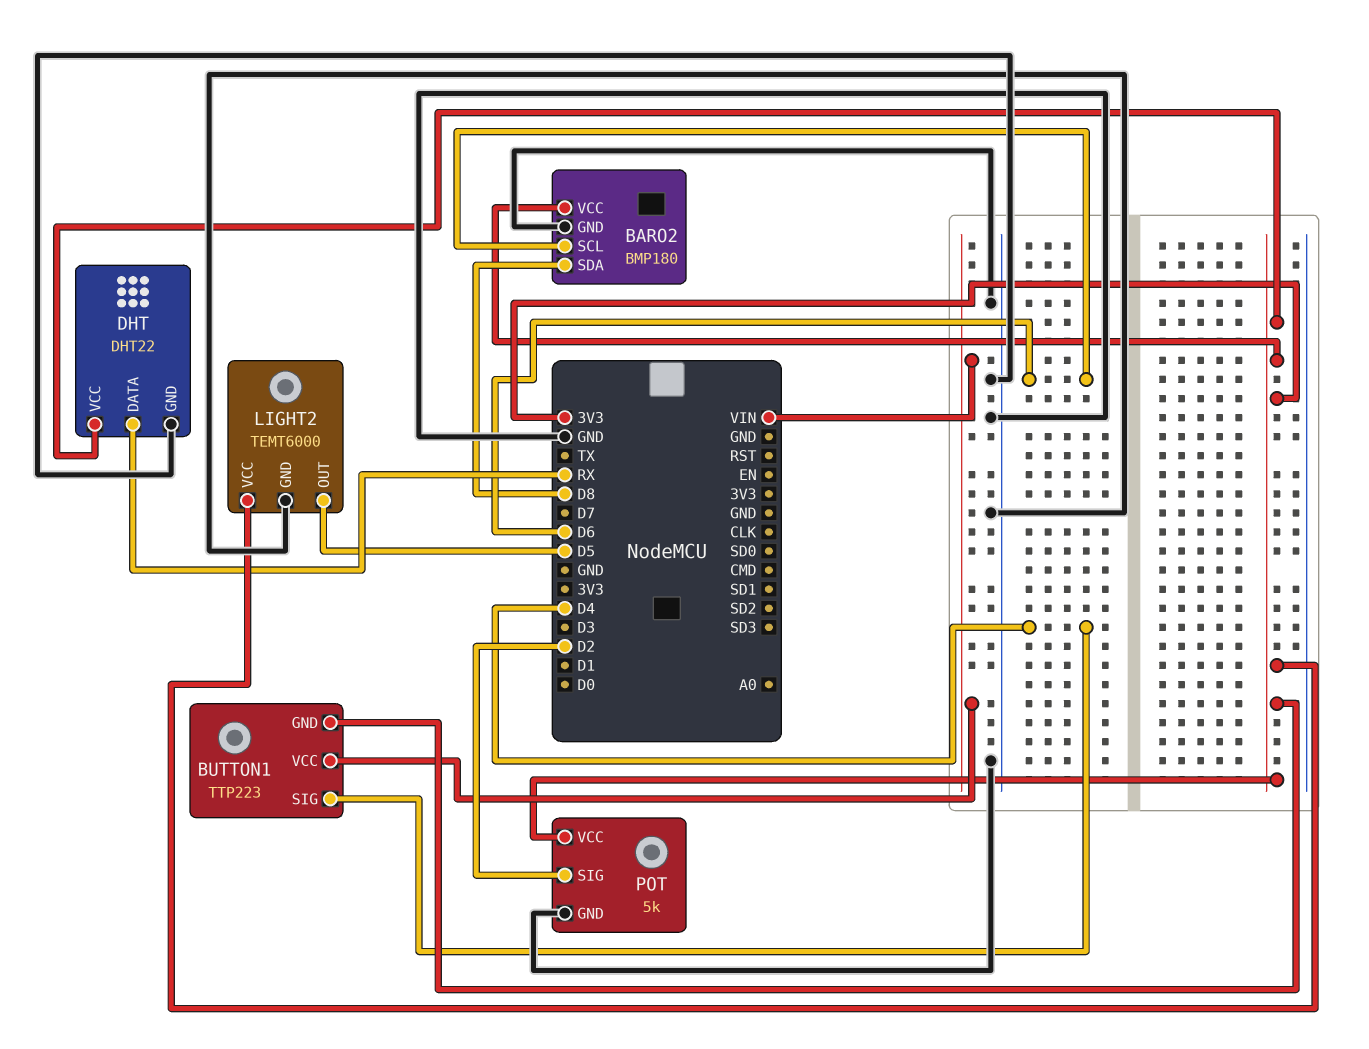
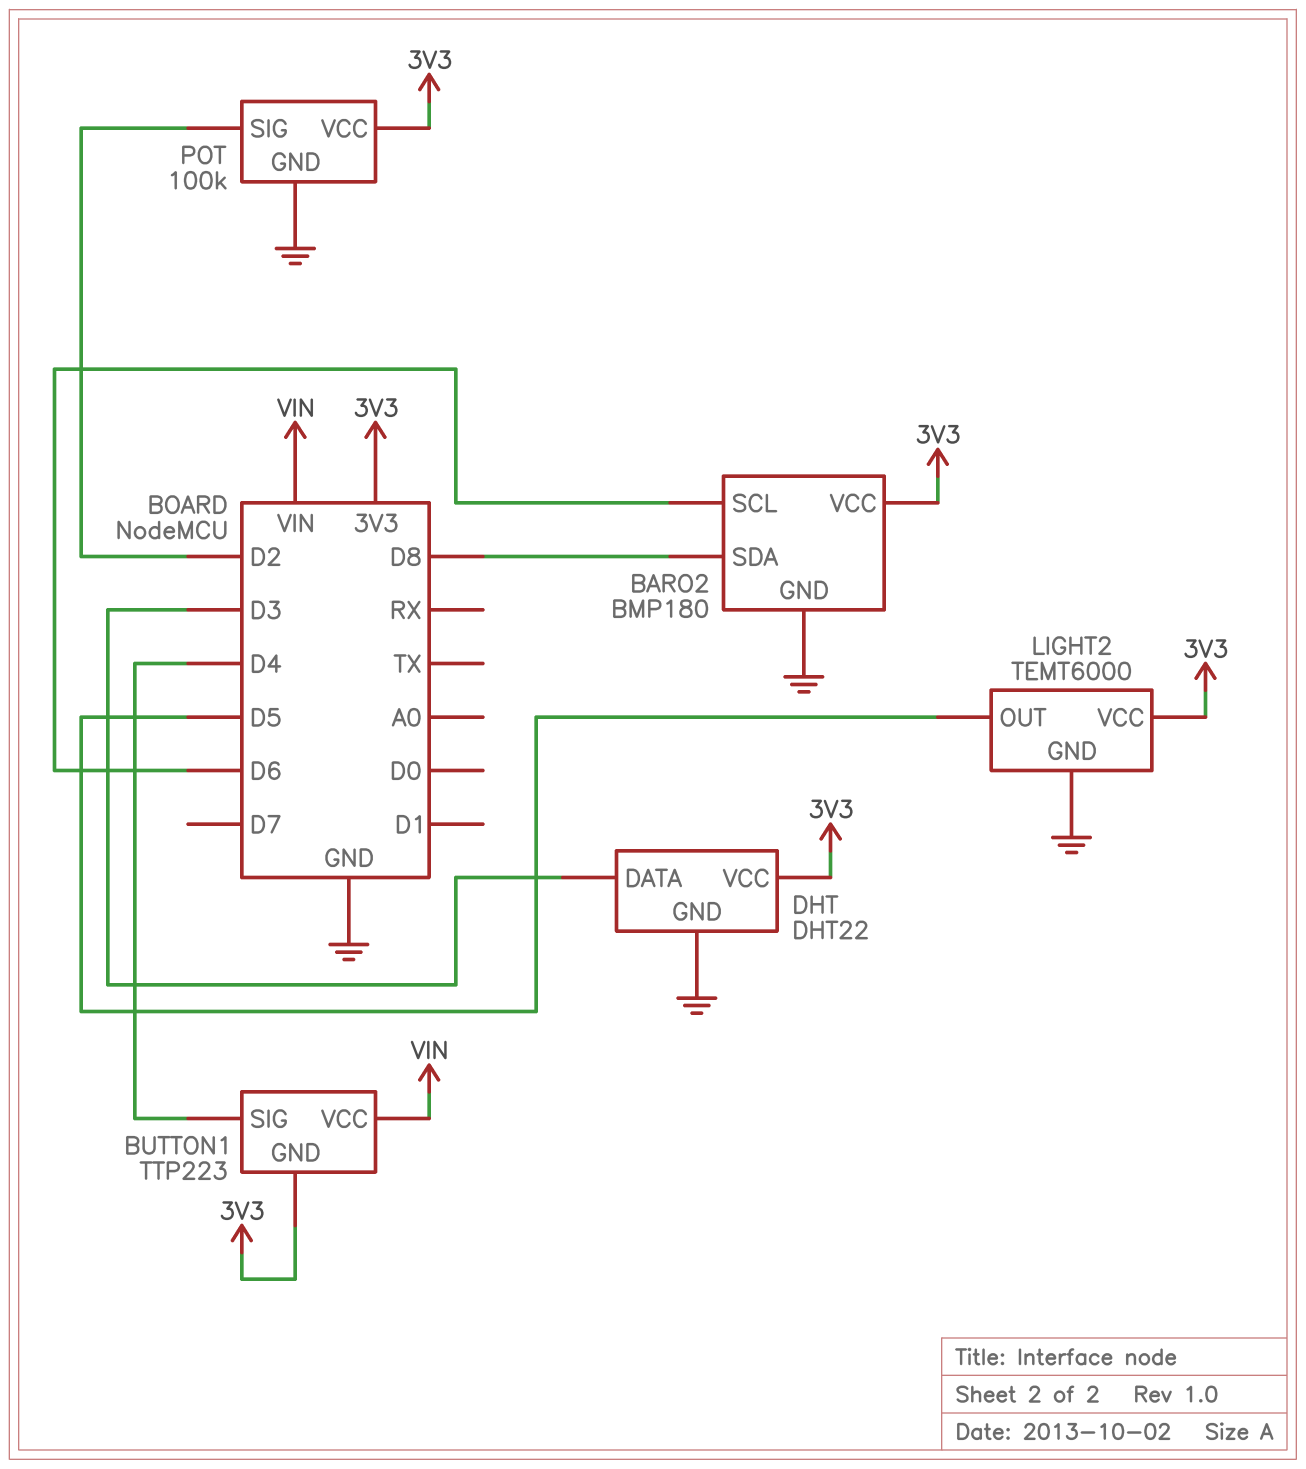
DHT pin DATA: RX -> D3
POT: 5k -> 100k

